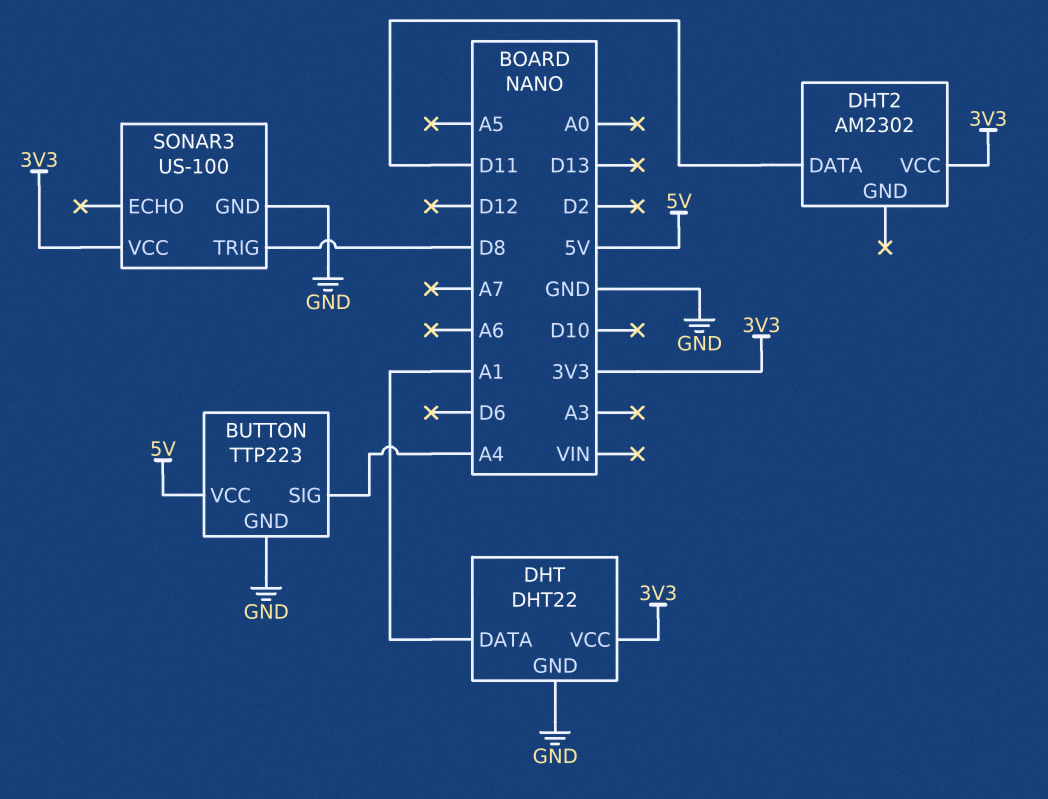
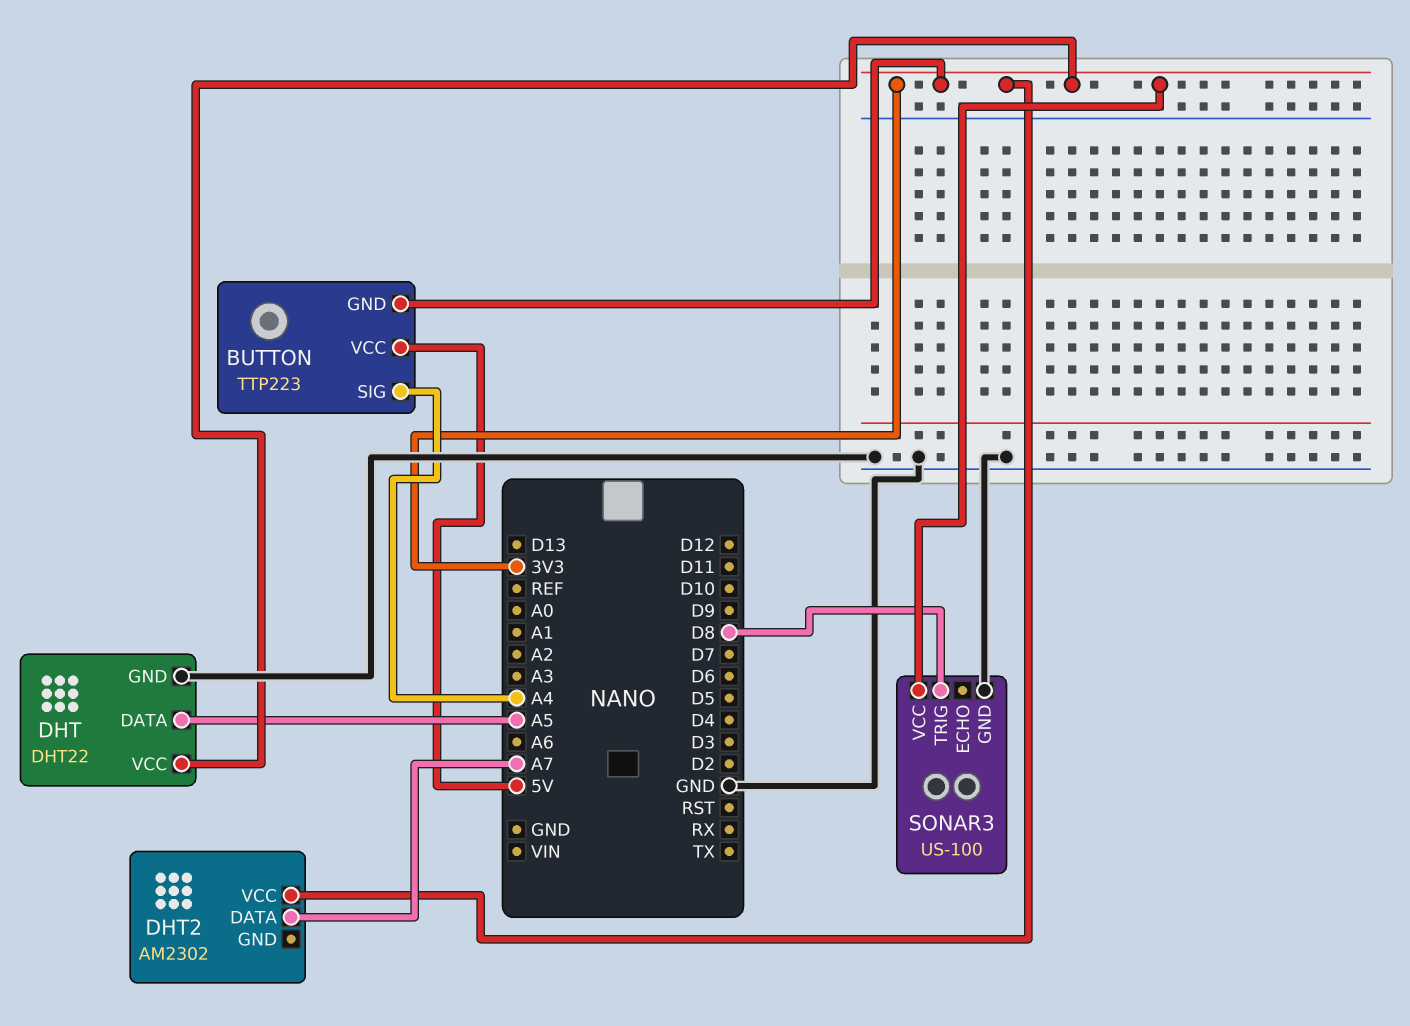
BUTTON pin GND: GND -> 3V3
DHT pin DATA: A1 -> A5
DHT2 pin DATA: D11 -> A7

